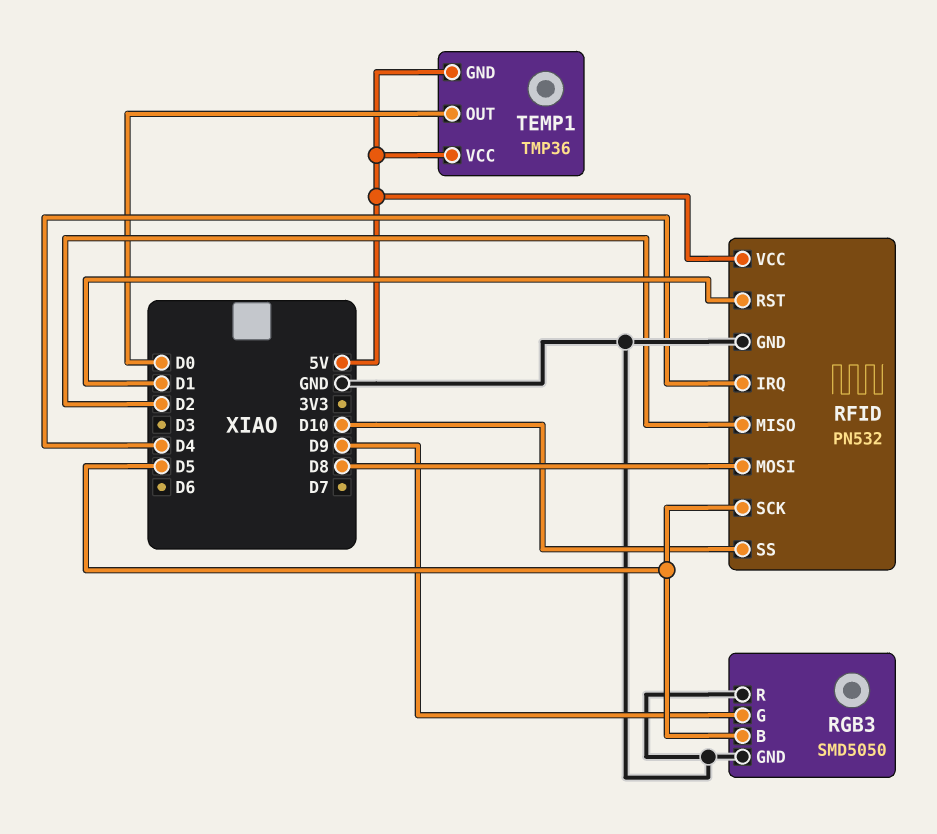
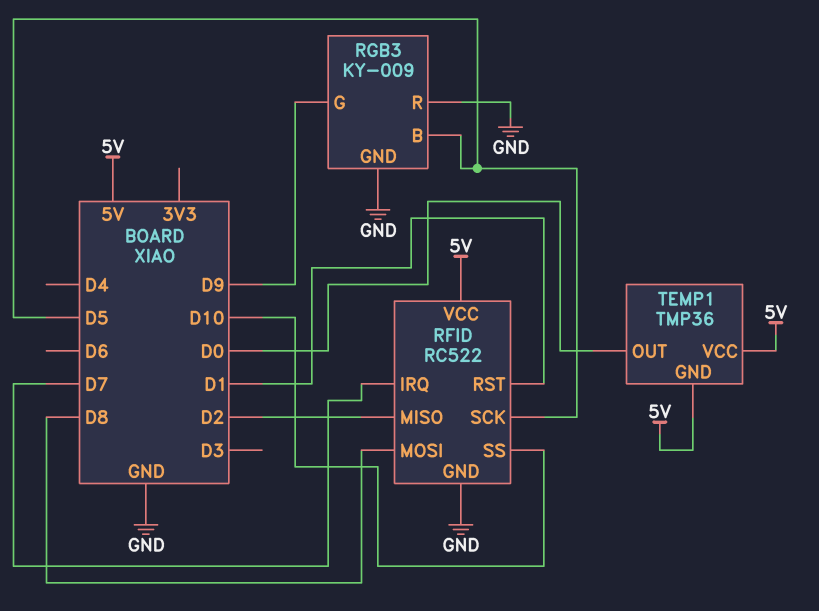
RFID: PN532 -> RC522
RFID pin IRQ: D4 -> D7
RGB3: SMD5050 -> KY-009

